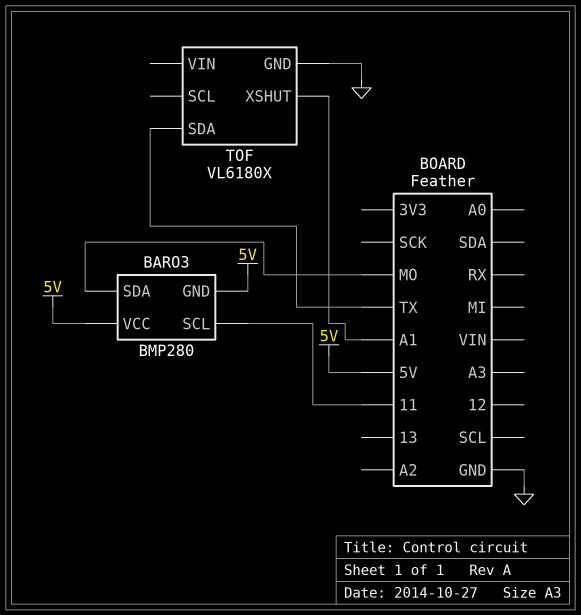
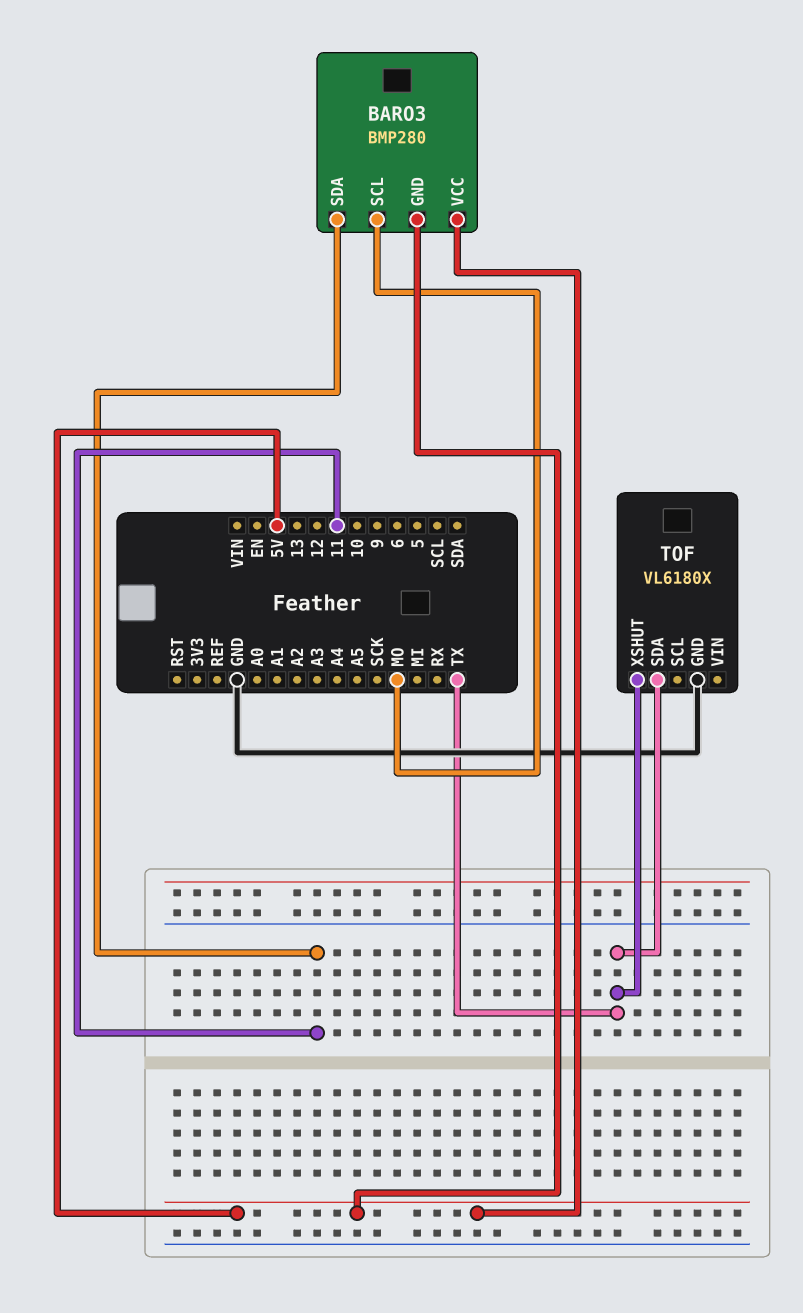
BARO3 pin SCL: 11 -> MO
BARO3 pin SDA: MO -> 11
TOF pin XSHUT: A1 -> TX

